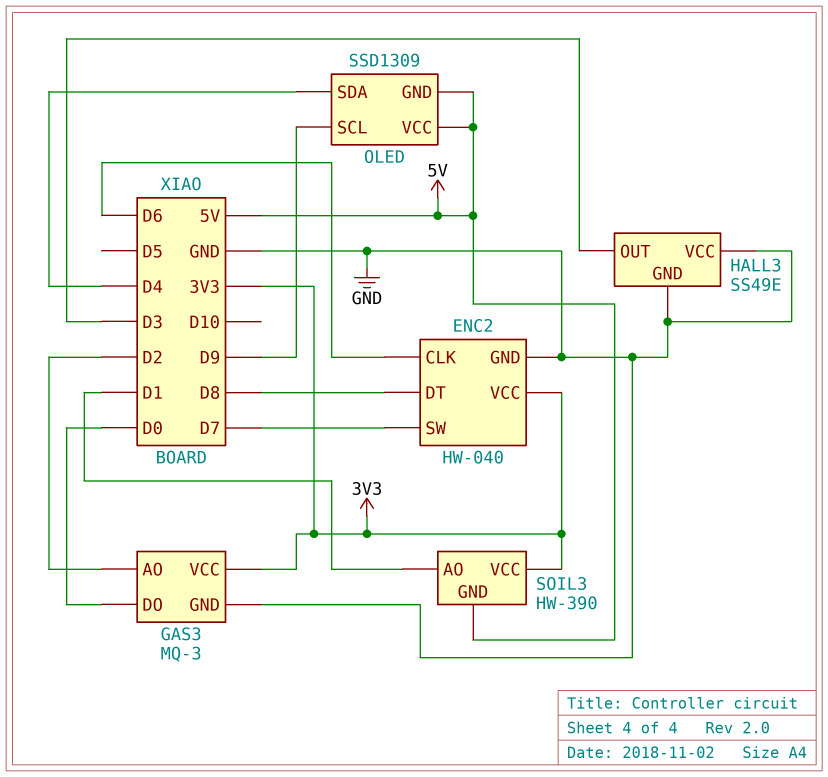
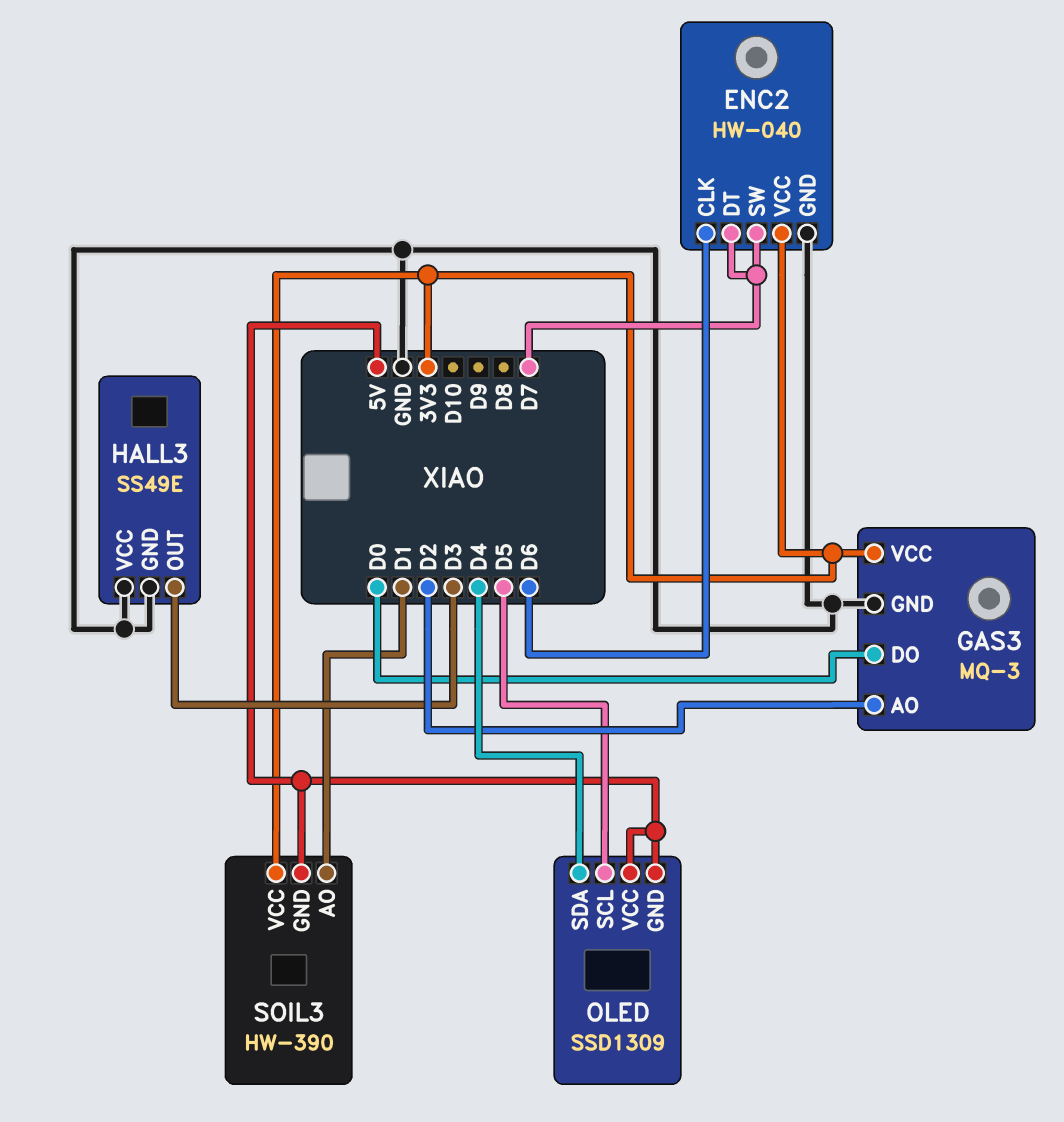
ENC2 pin DT: D8 -> D7
OLED pin SCL: D9 -> D5

